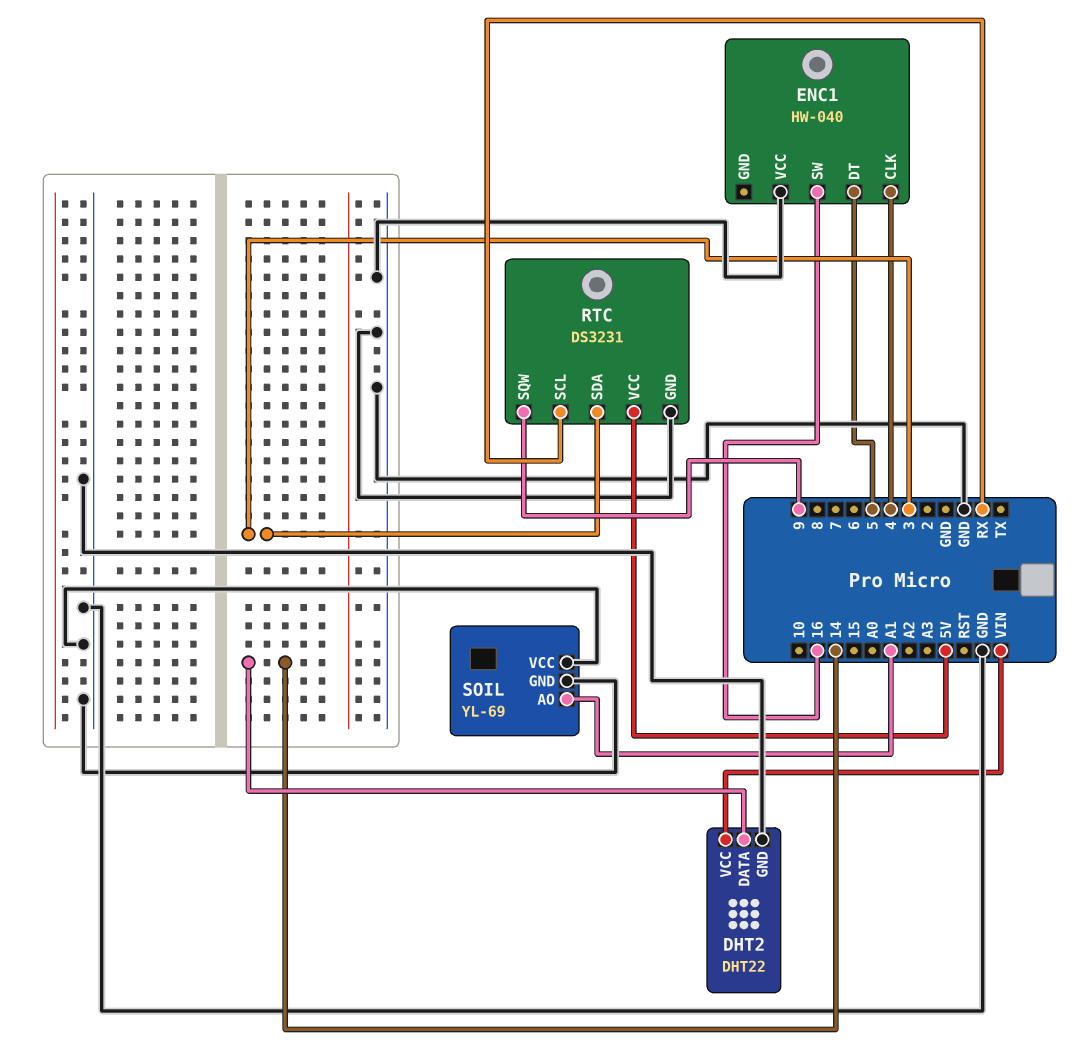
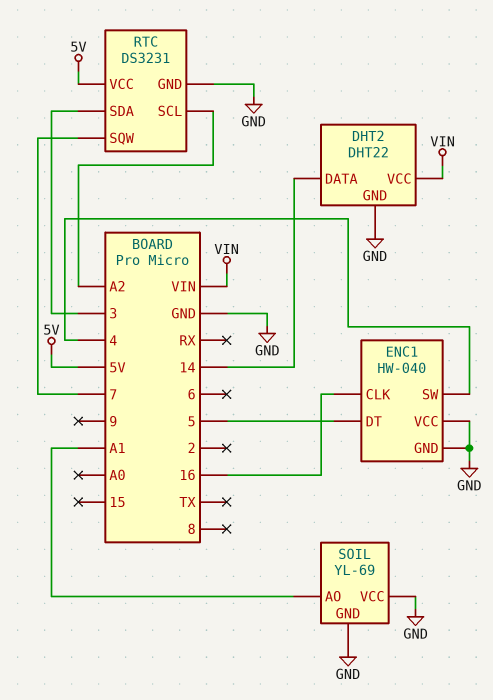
ENC1 pin CLK: 4 -> 16
ENC1 pin GND: none -> GND
ENC1 pin SW: 16 -> 4
RTC pin SCL: RX -> A2
RTC pin SQW: 9 -> 7

